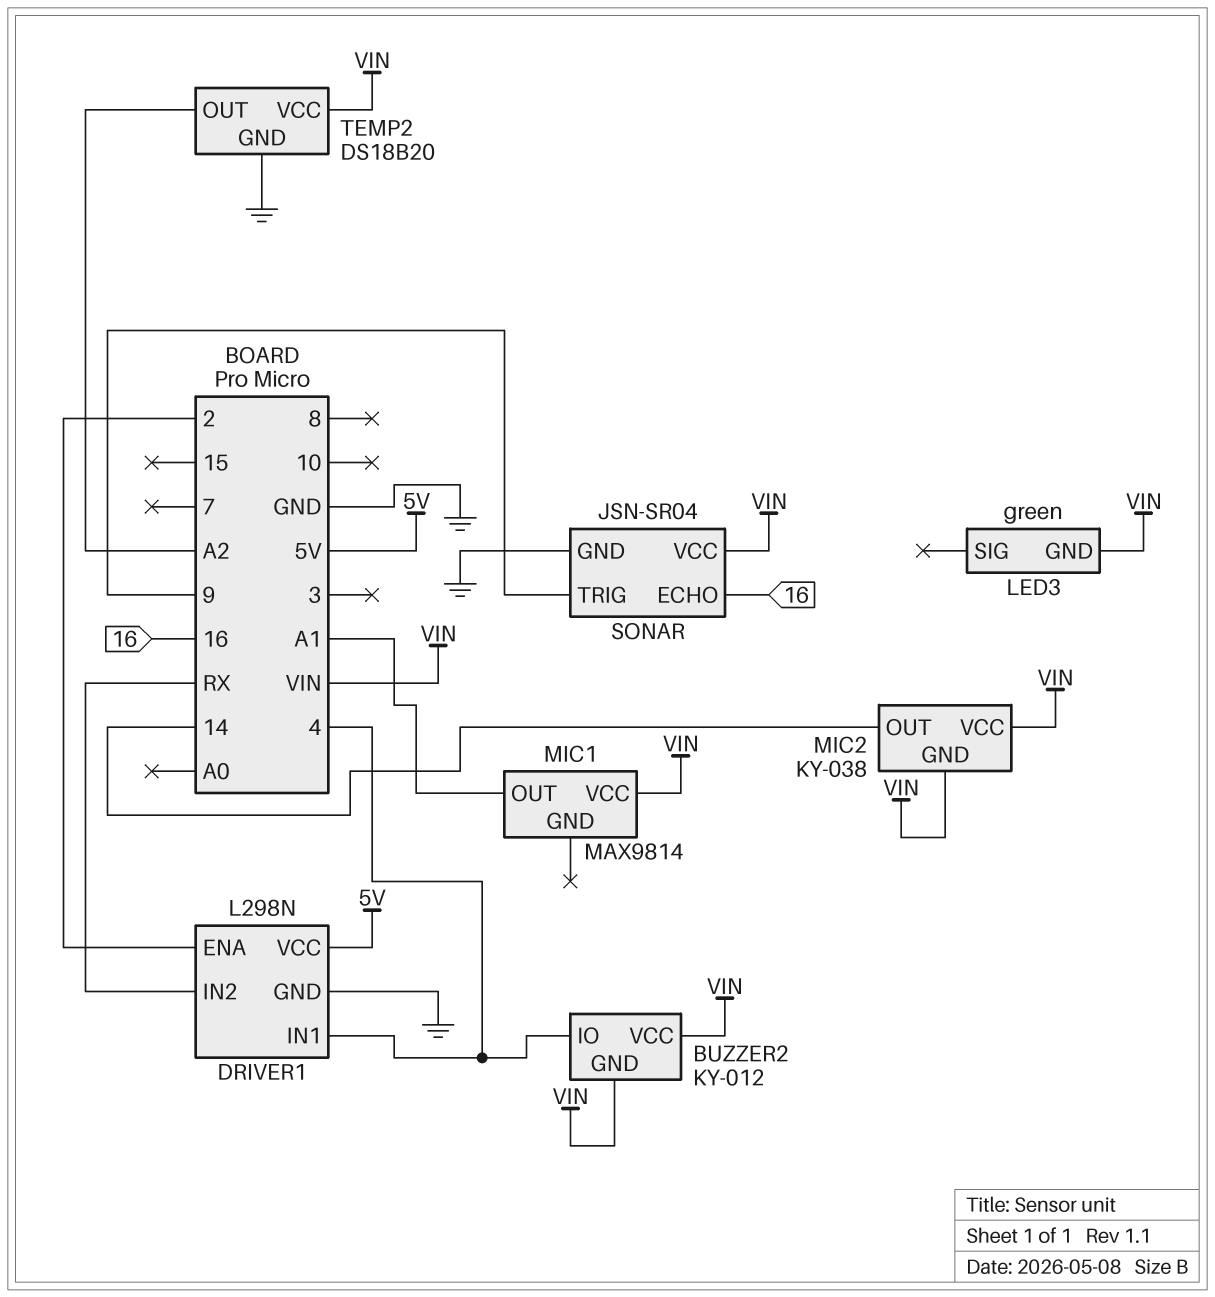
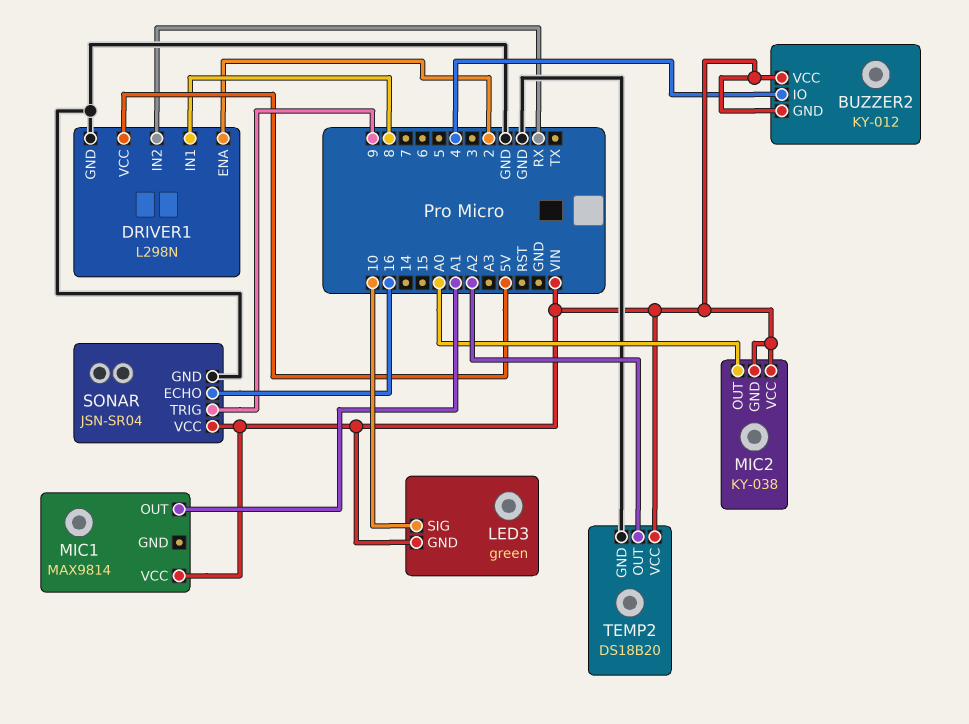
DRIVER1 pin IN1: 4 -> 8
LED3 pin SIG: none -> 10
MIC2 pin OUT: 14 -> A0

